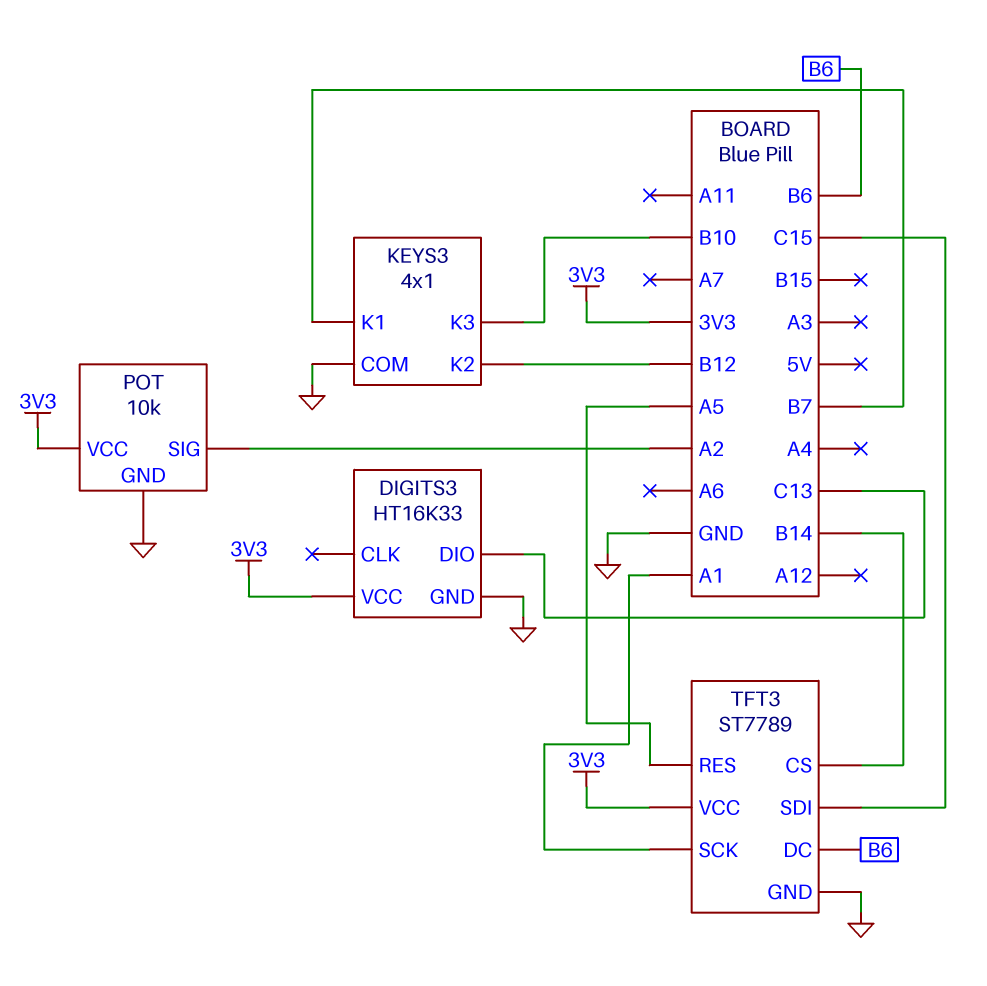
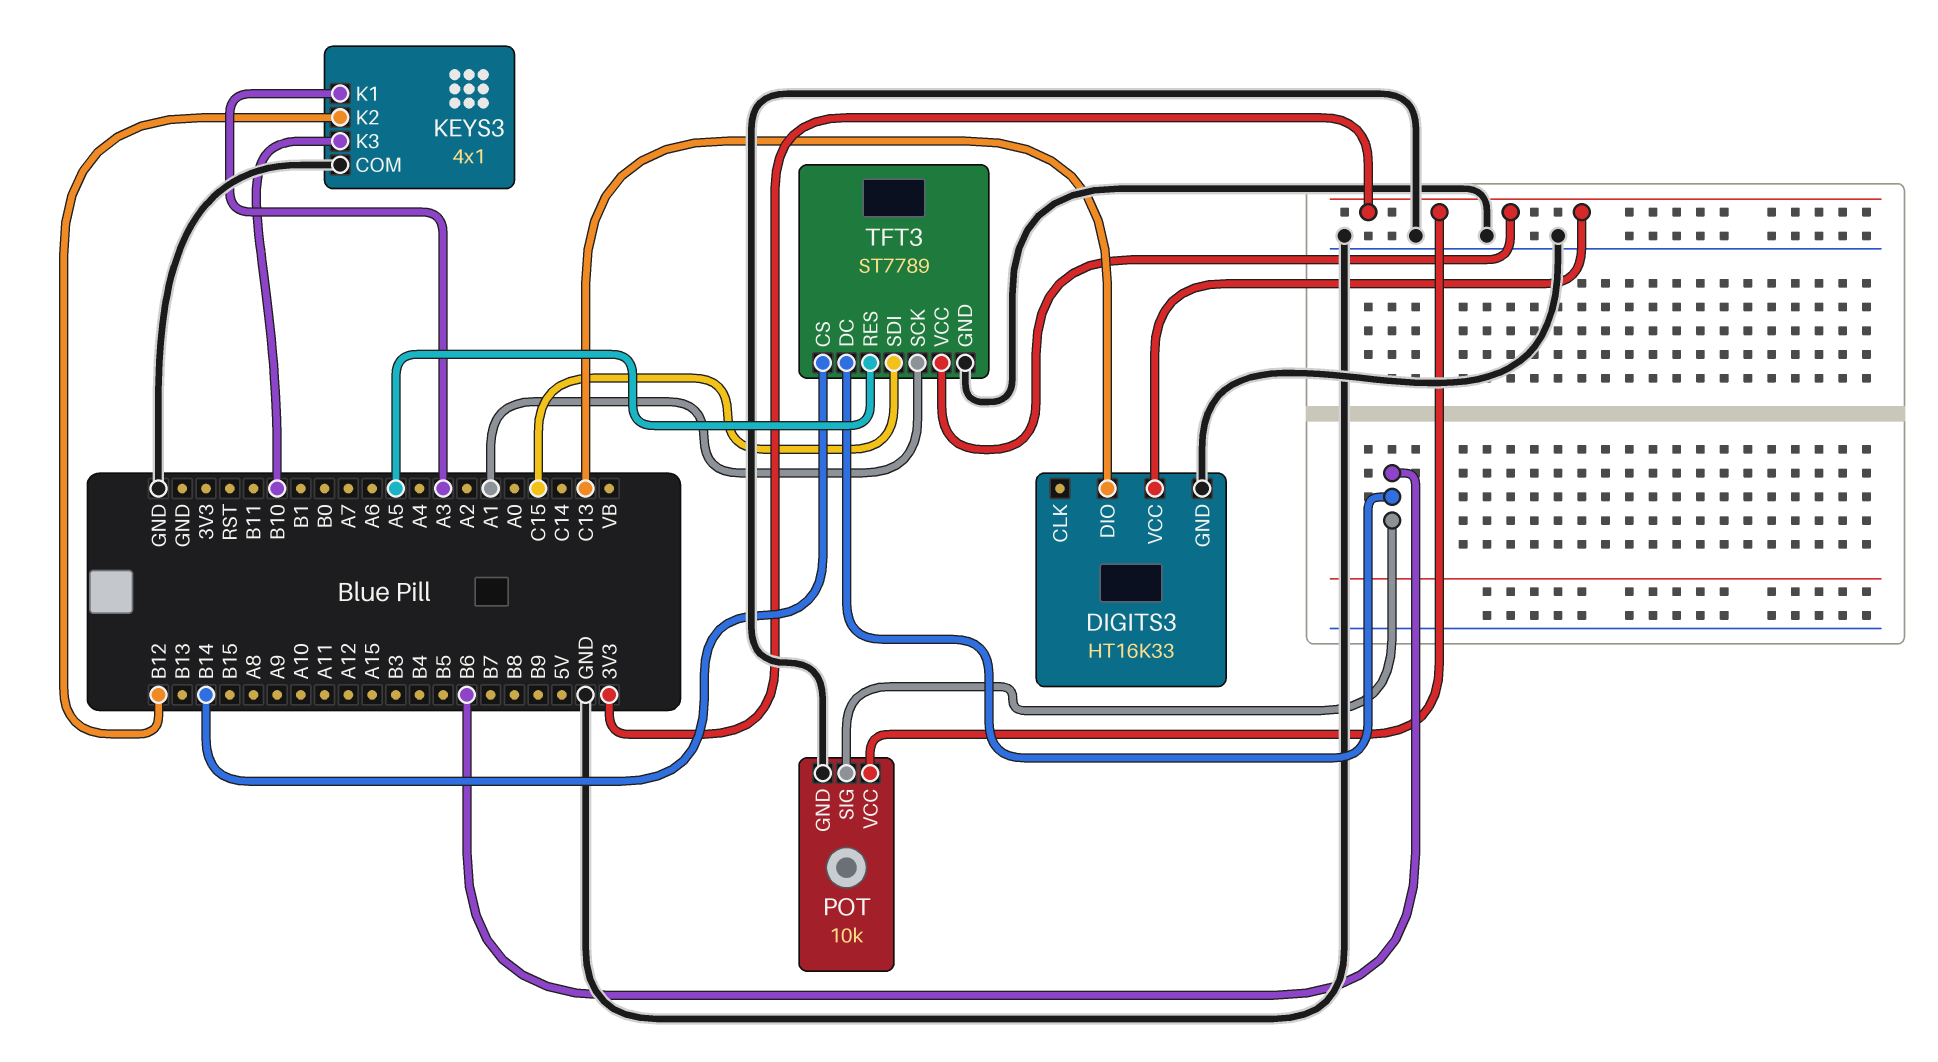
KEYS3 pin K1: B7 -> A3
POT pin SIG: A2 -> B6

